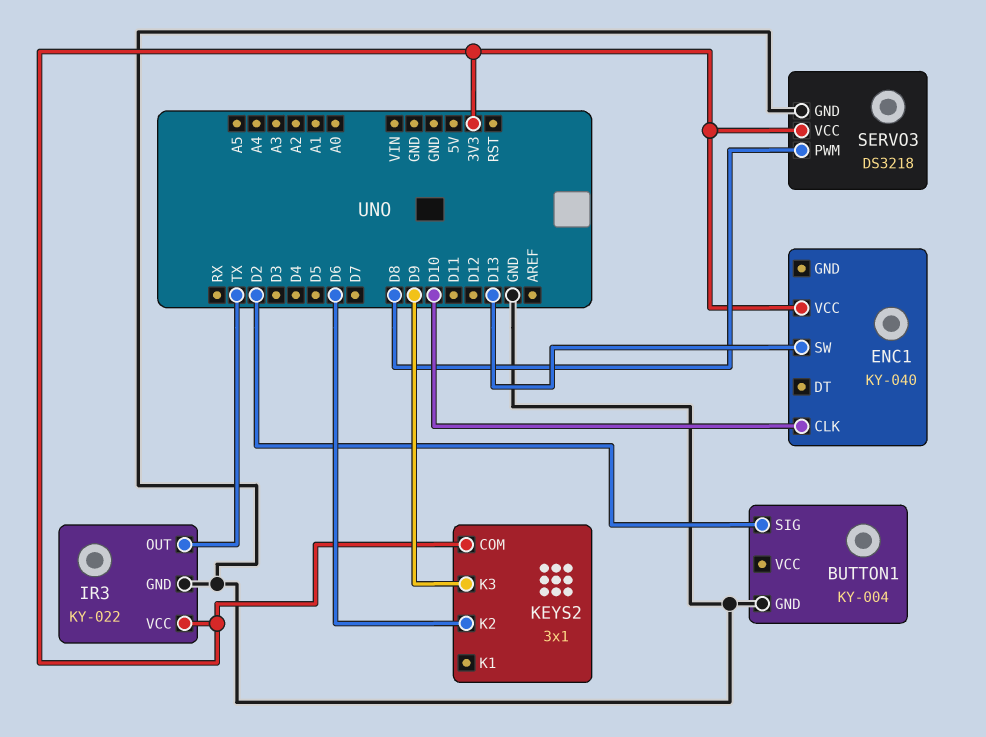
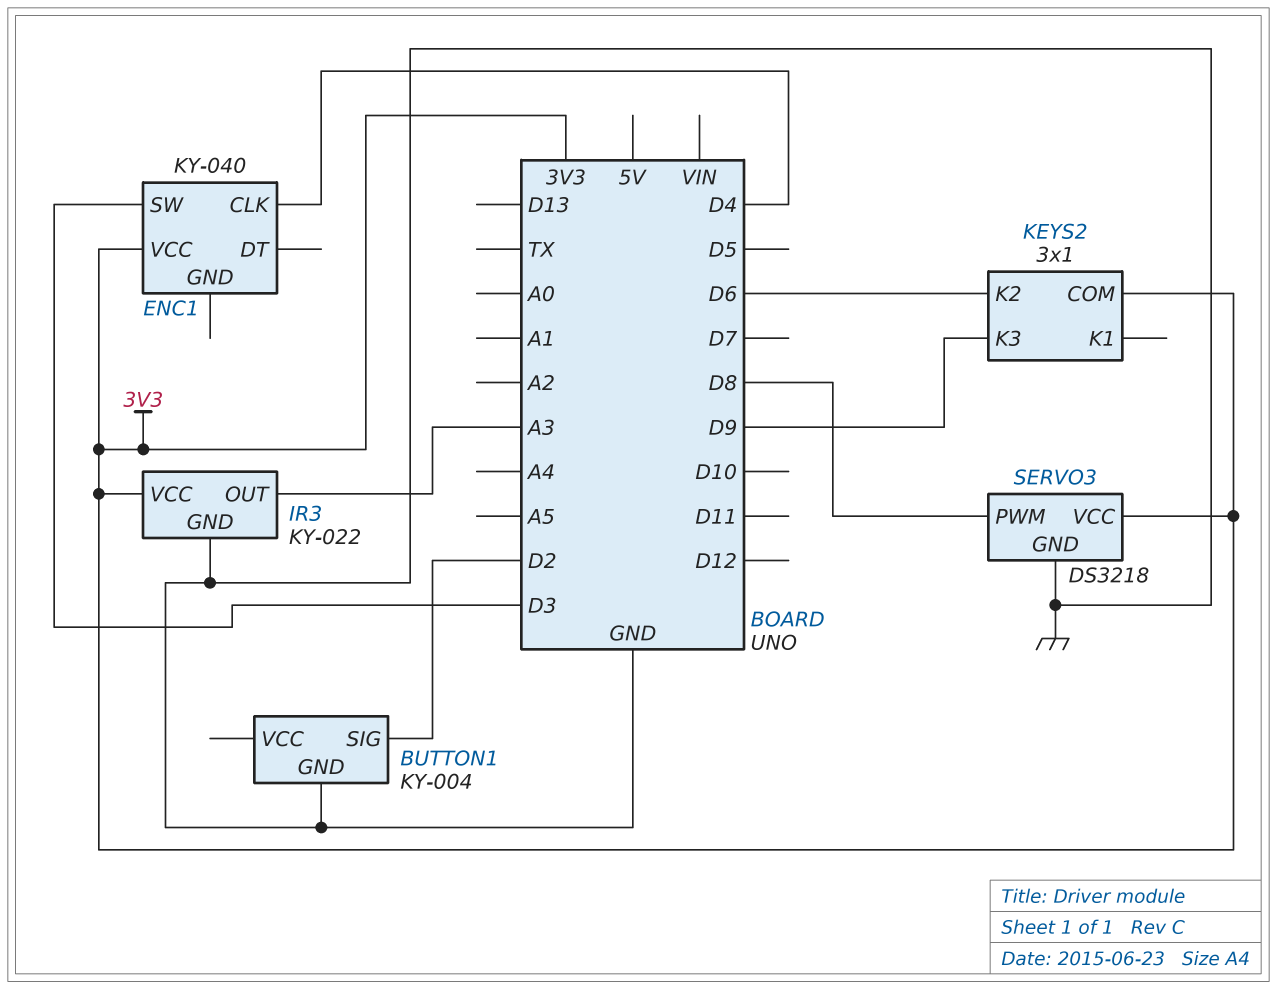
ENC1 pin CLK: D10 -> D4
ENC1 pin SW: D13 -> D3
IR3 pin OUT: TX -> A3

